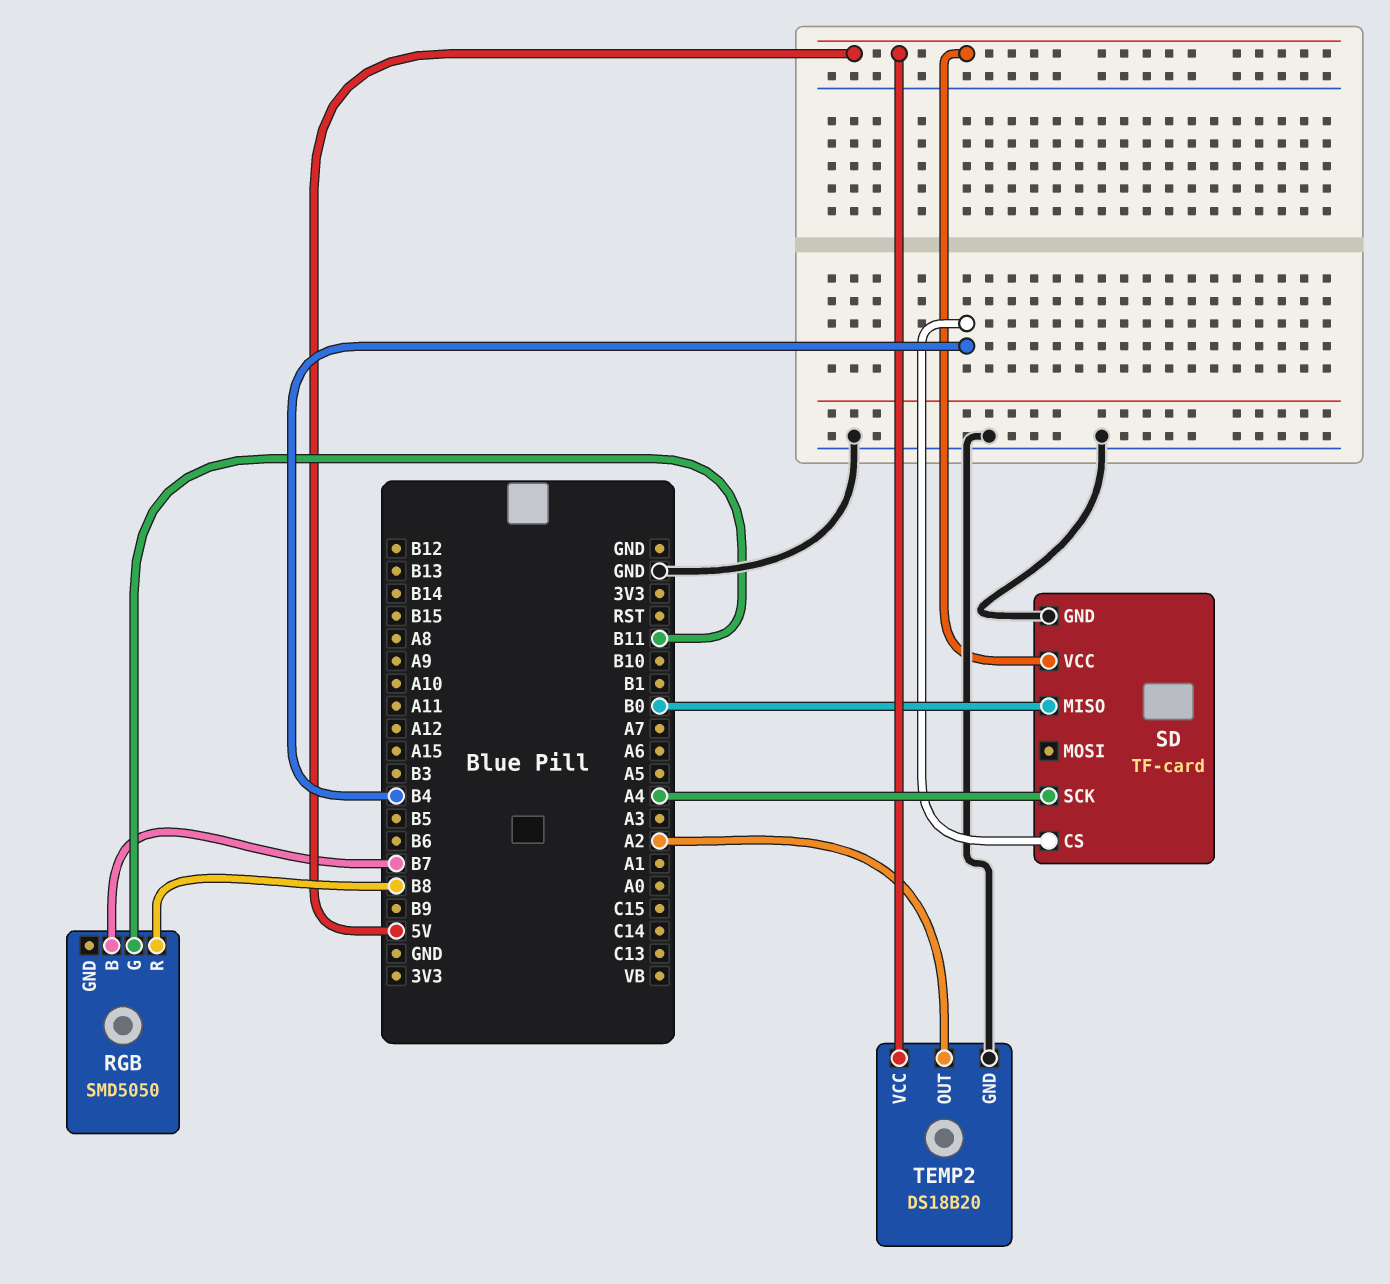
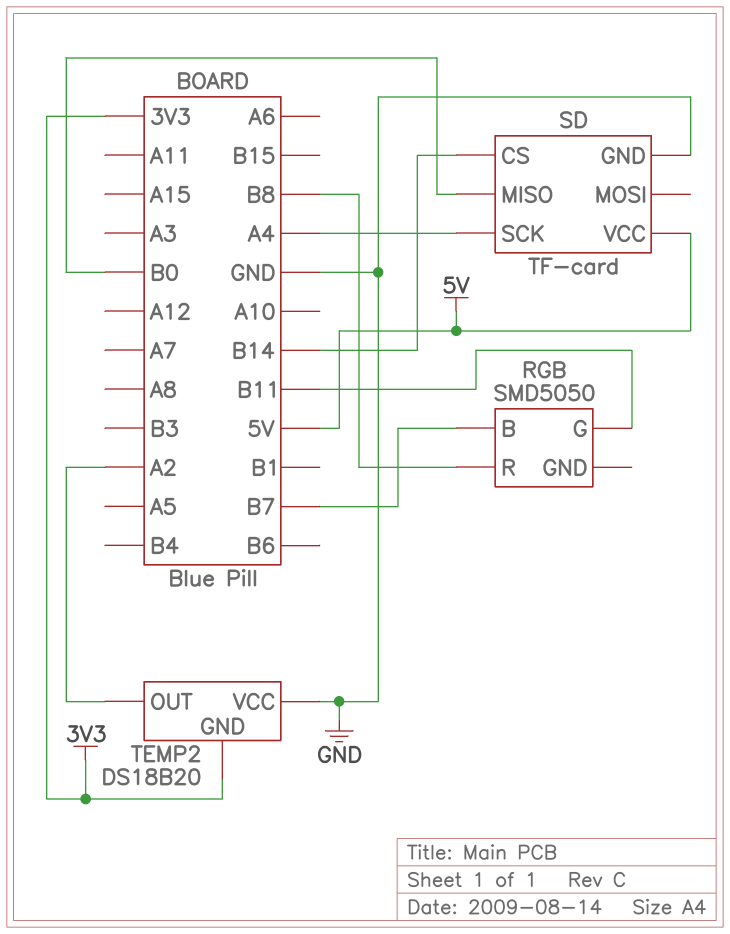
SD pin CS: B4 -> B14
TEMP2 pin GND: GND -> 3V3
TEMP2 pin VCC: 5V -> GND

